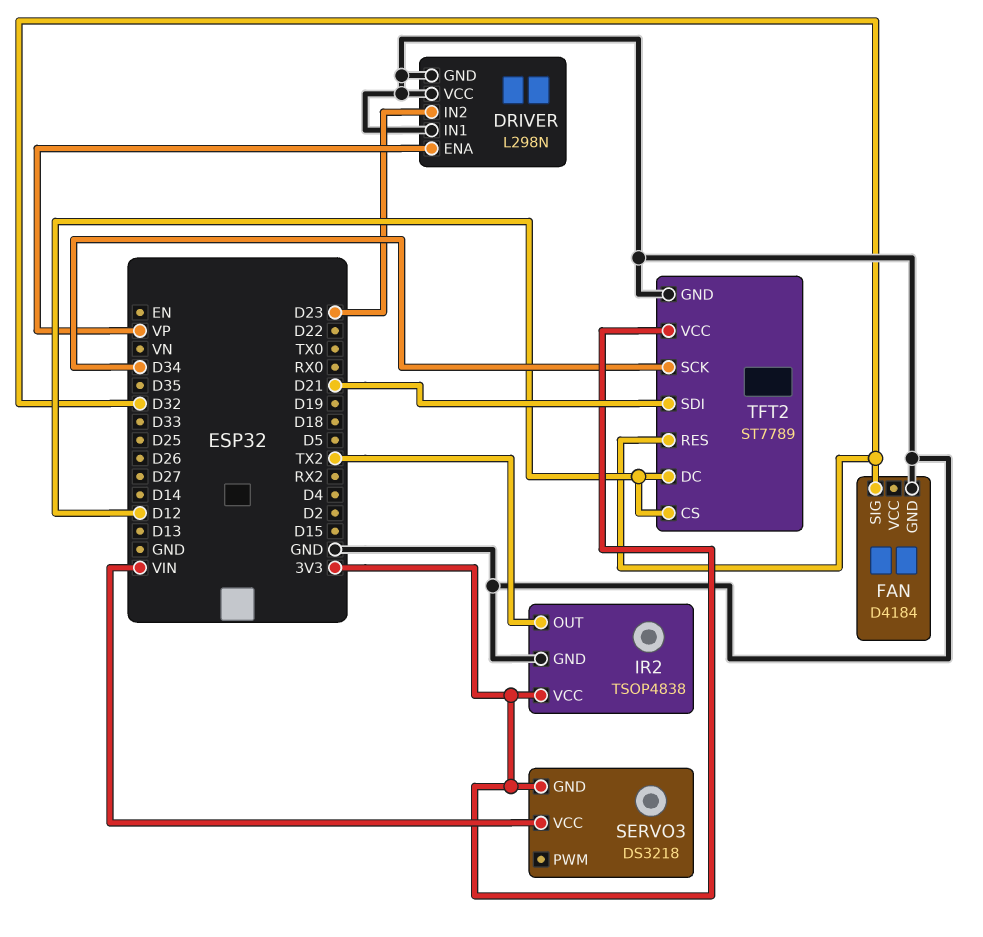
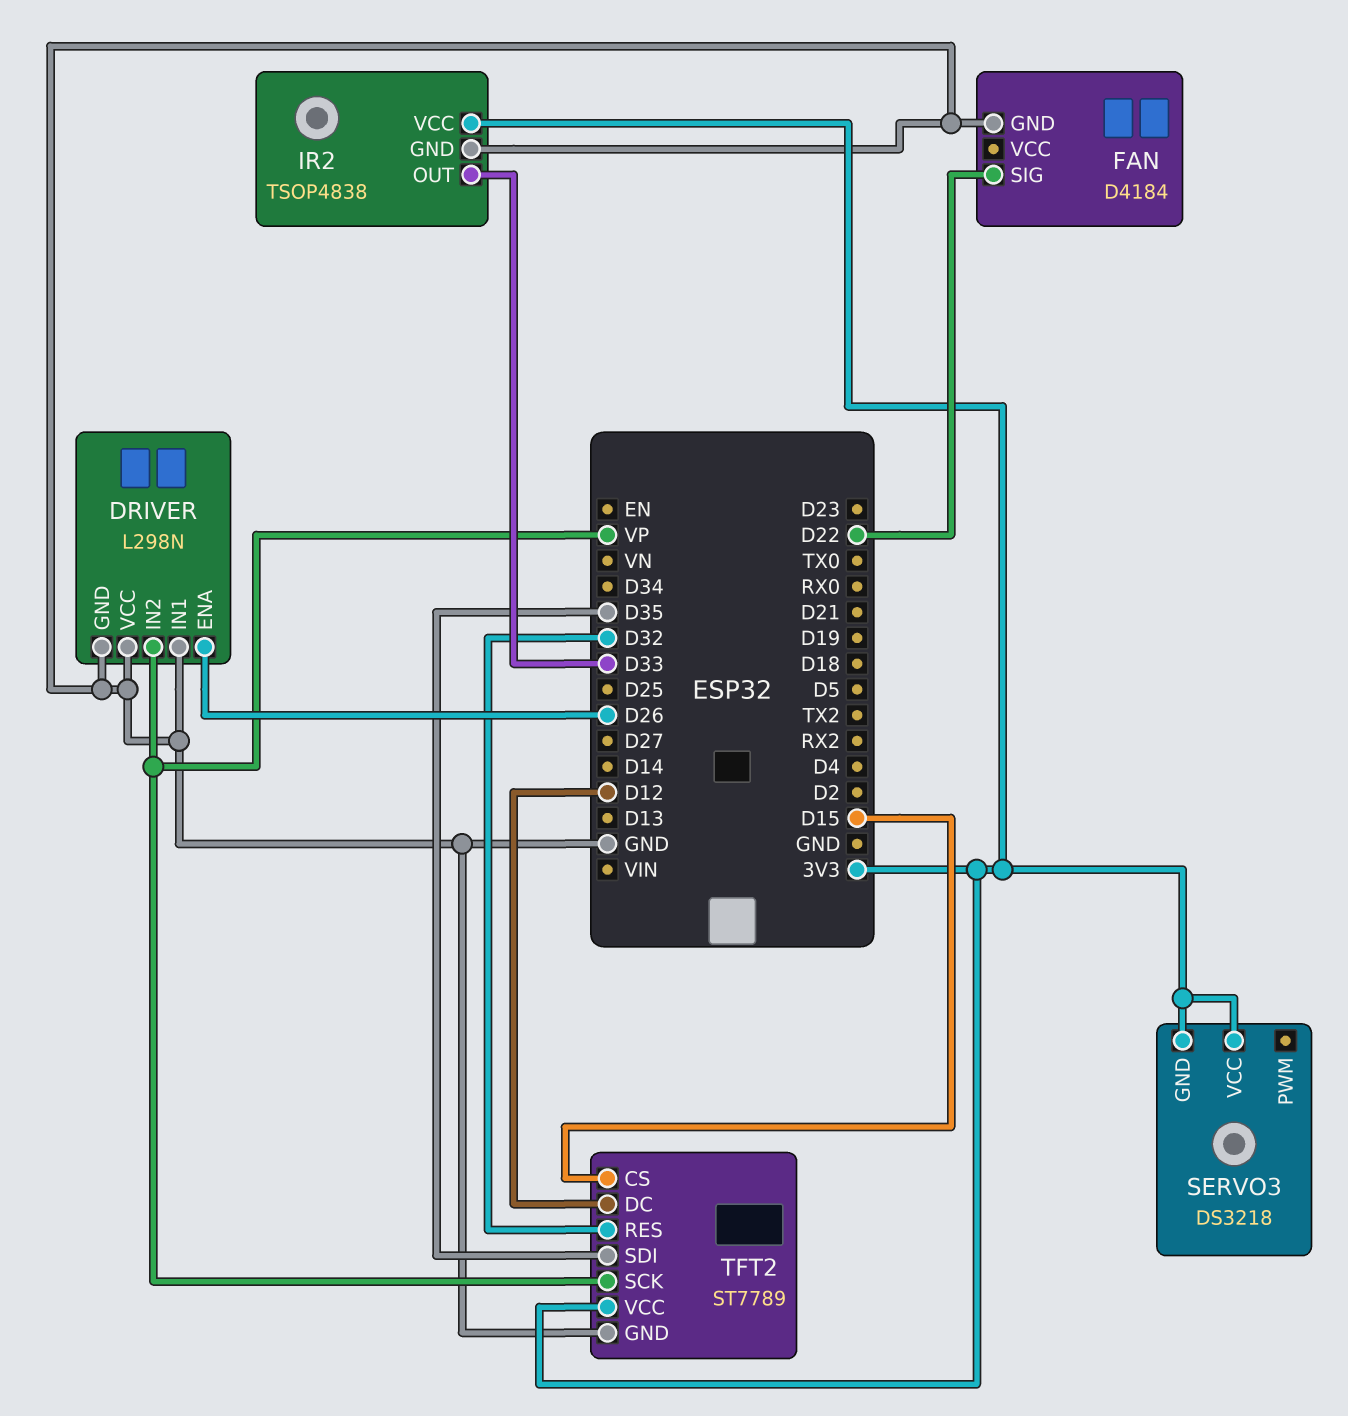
DRIVER pin ENA: VP -> D26
DRIVER pin IN2: D23 -> VP
FAN pin SIG: D32 -> D22
IR2 pin OUT: TX2 -> D33
SERVO3 pin VCC: VIN -> 3V3
TFT2 pin CS: D12 -> D15
TFT2 pin SCK: D34 -> VP
TFT2 pin SDI: D21 -> D35

